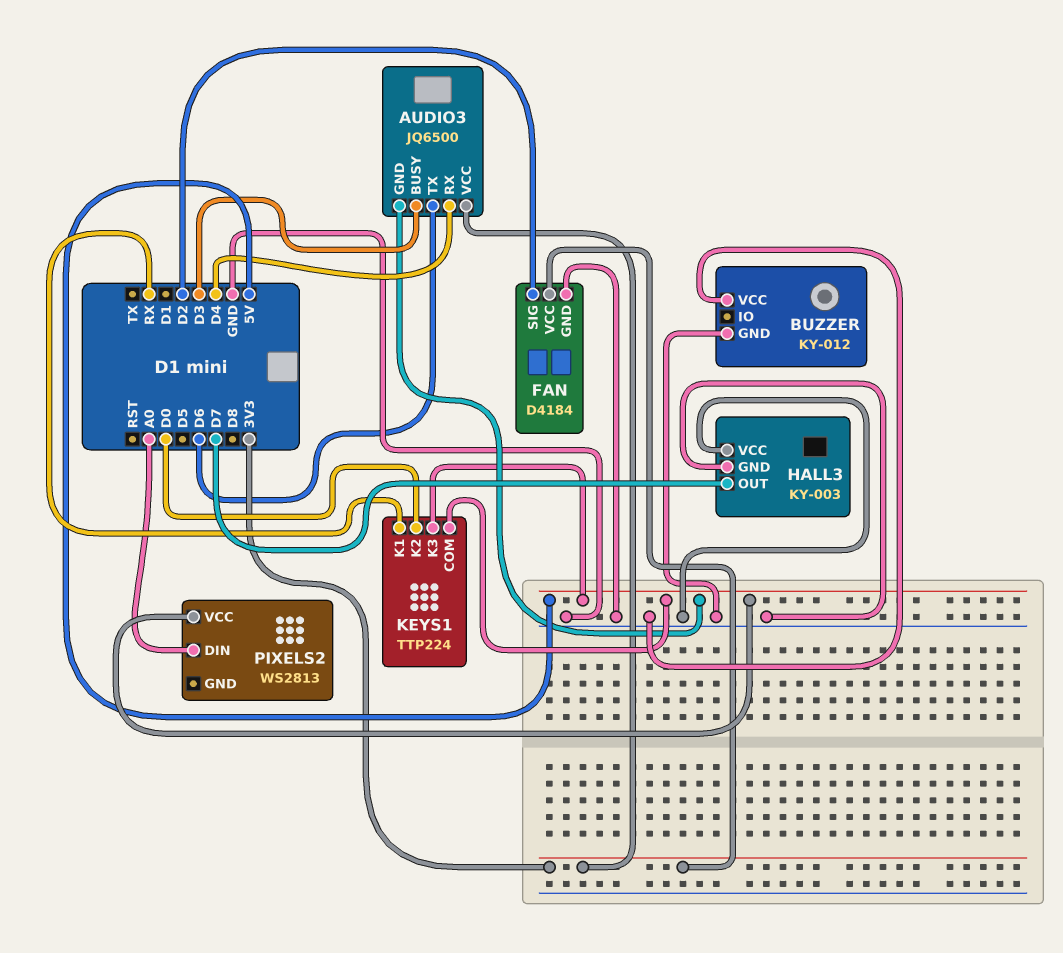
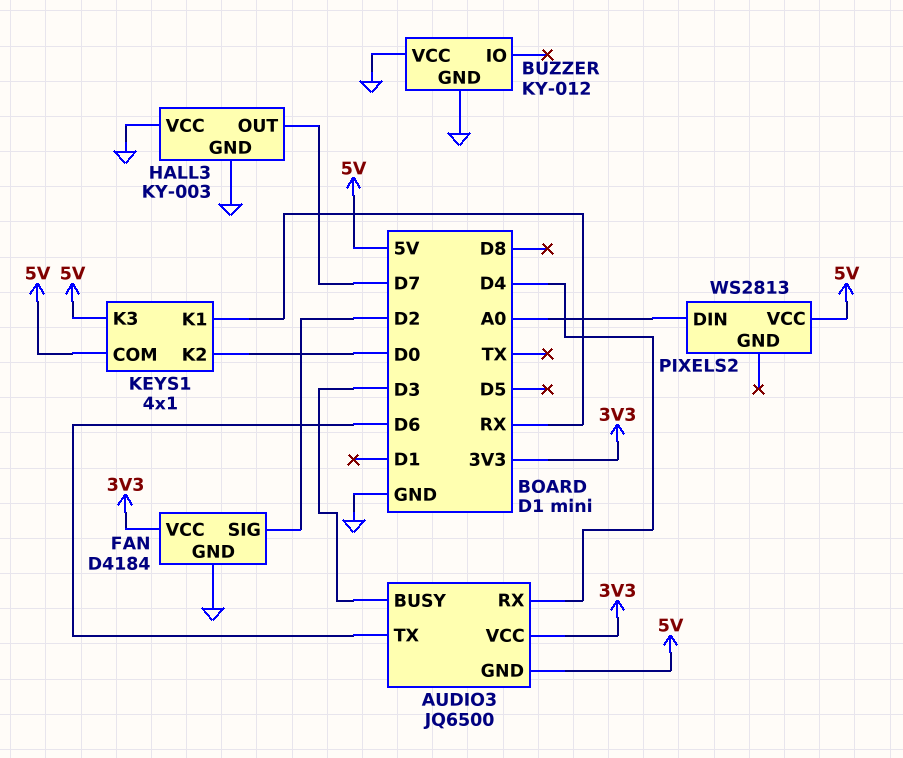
KEYS1: TTP224 -> 4x1

